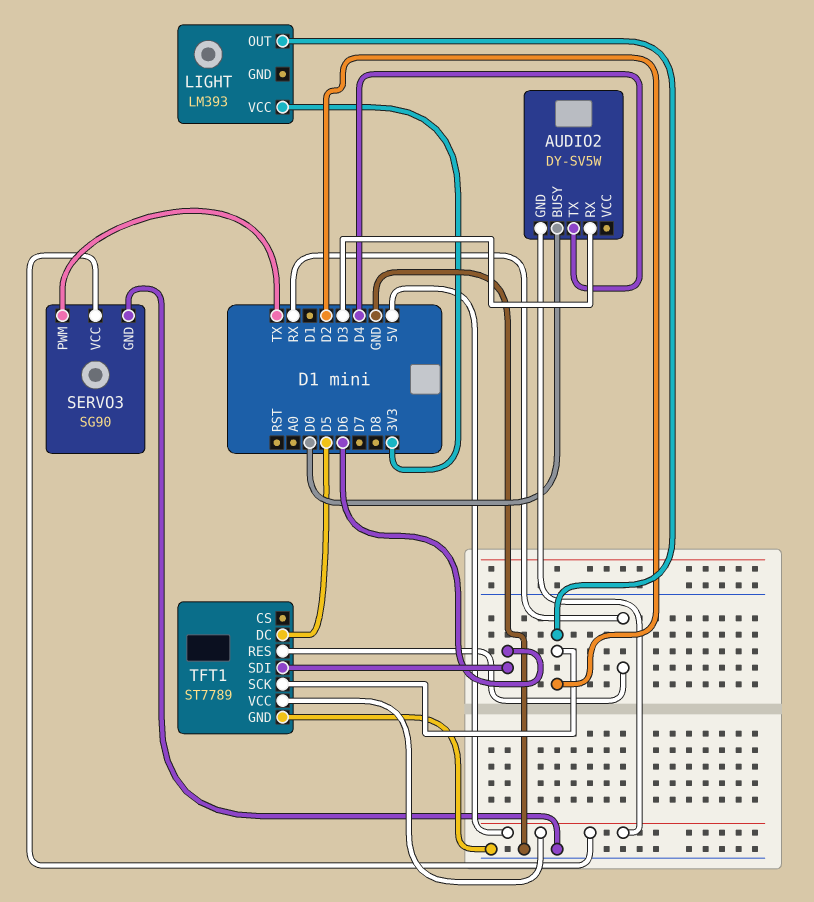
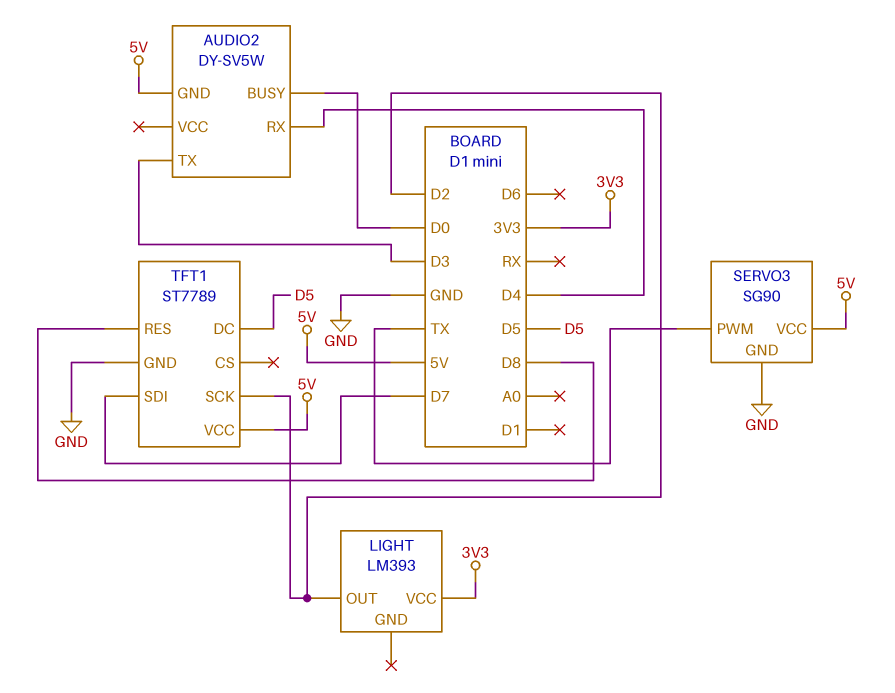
AUDIO2 pin RX: D3 -> D4
AUDIO2 pin TX: D4 -> D3
TFT1 pin RES: RX -> D8
TFT1 pin SDI: D6 -> D7

